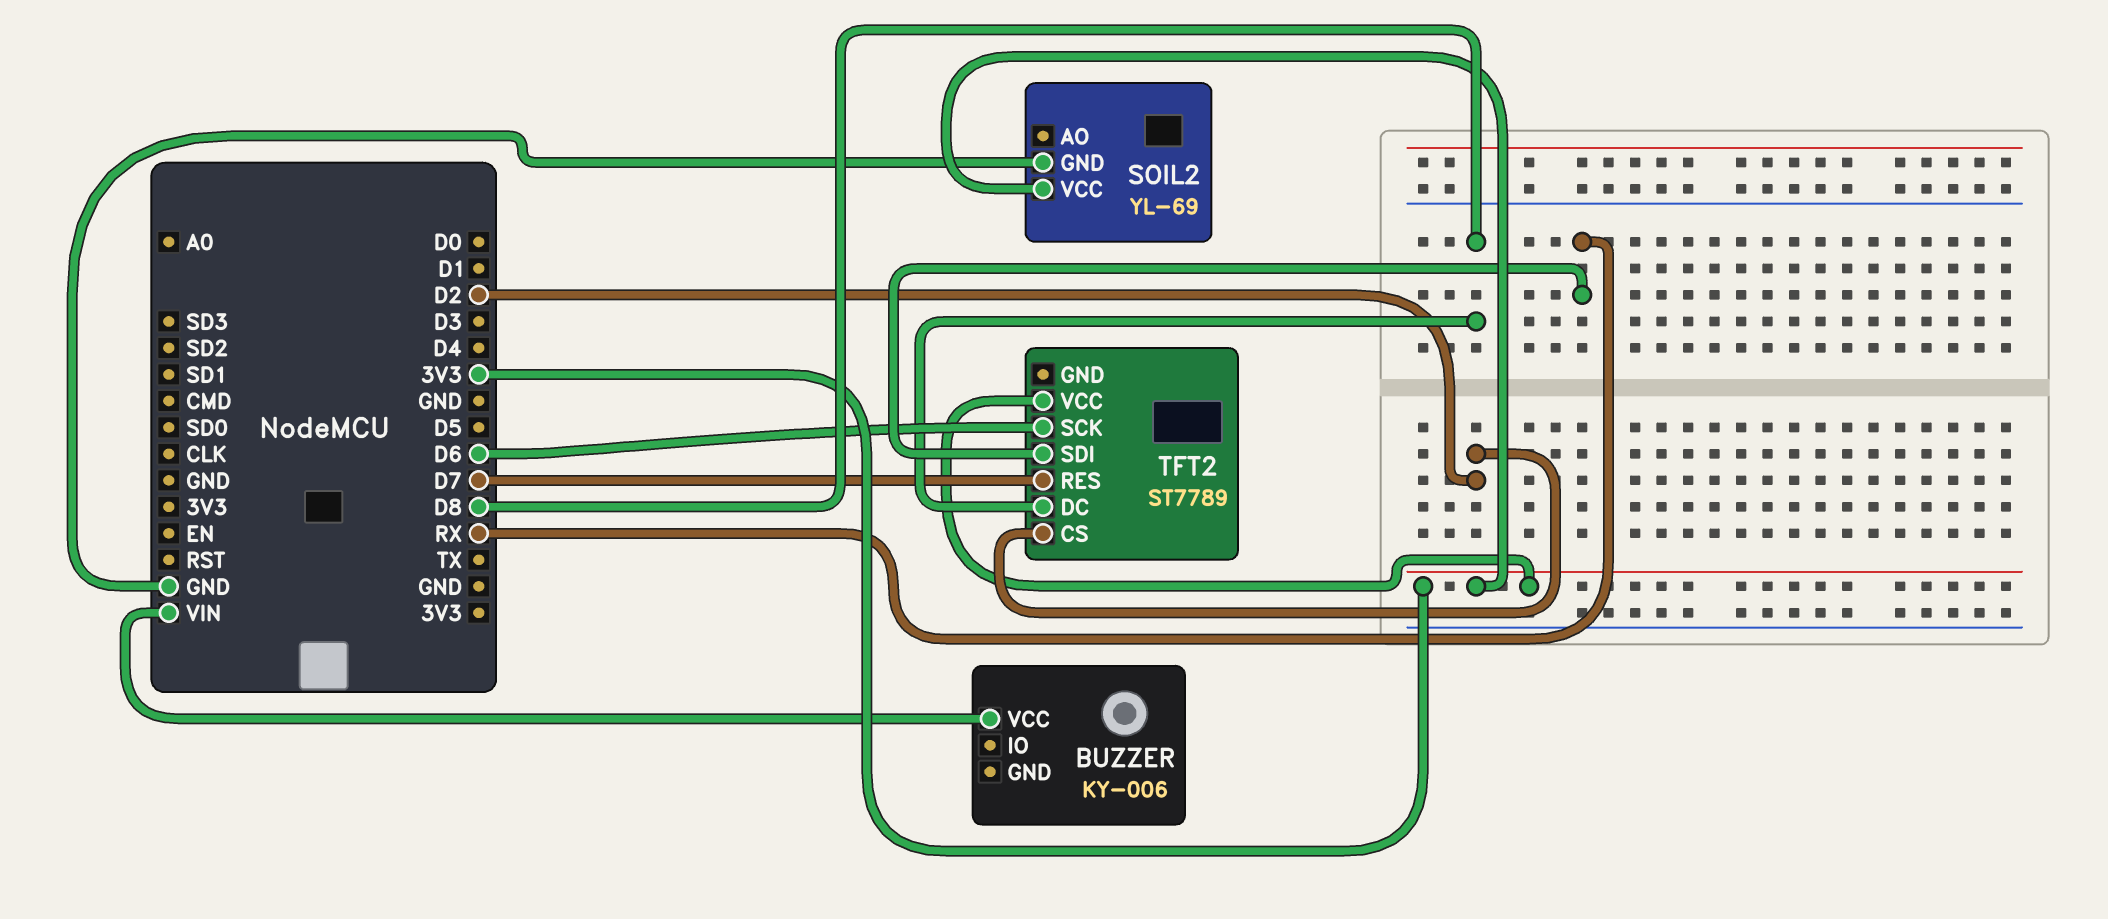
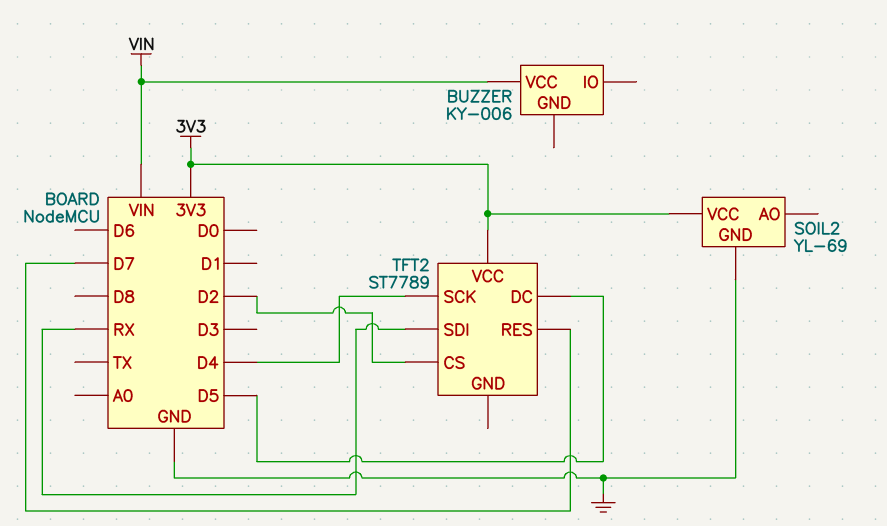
TFT2 pin DC: D8 -> D5
TFT2 pin SCK: D6 -> D4

